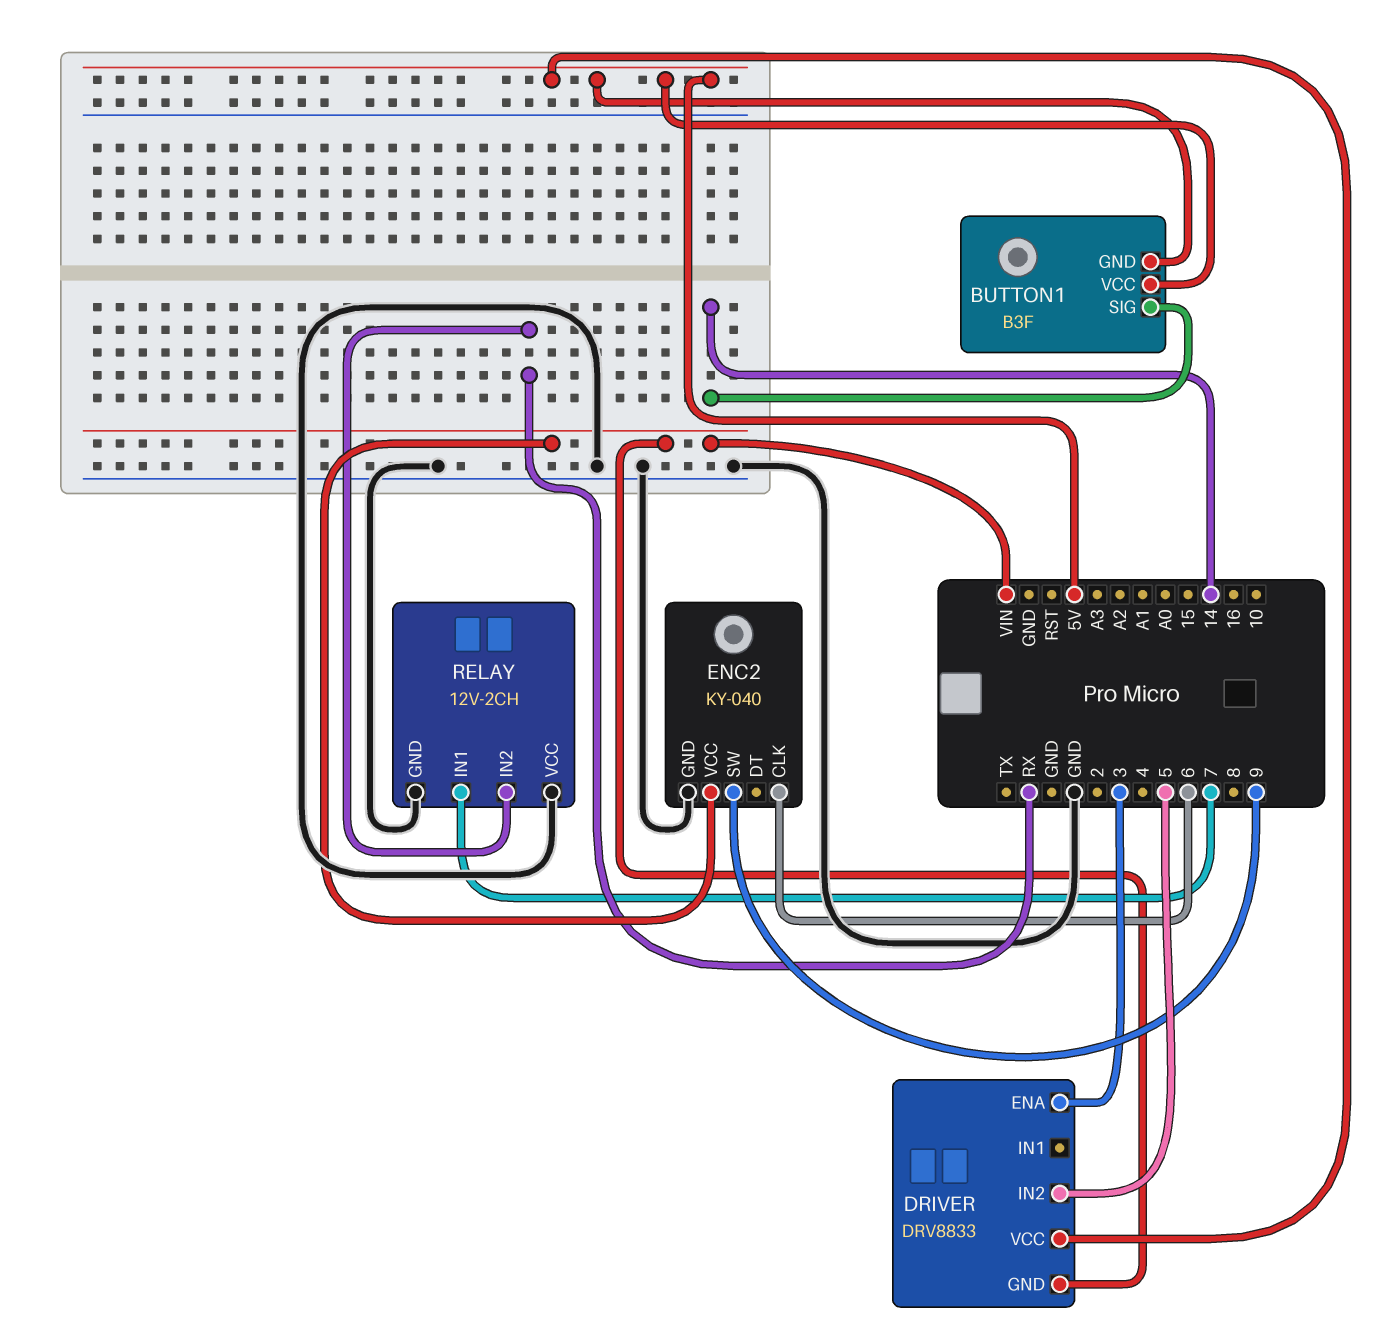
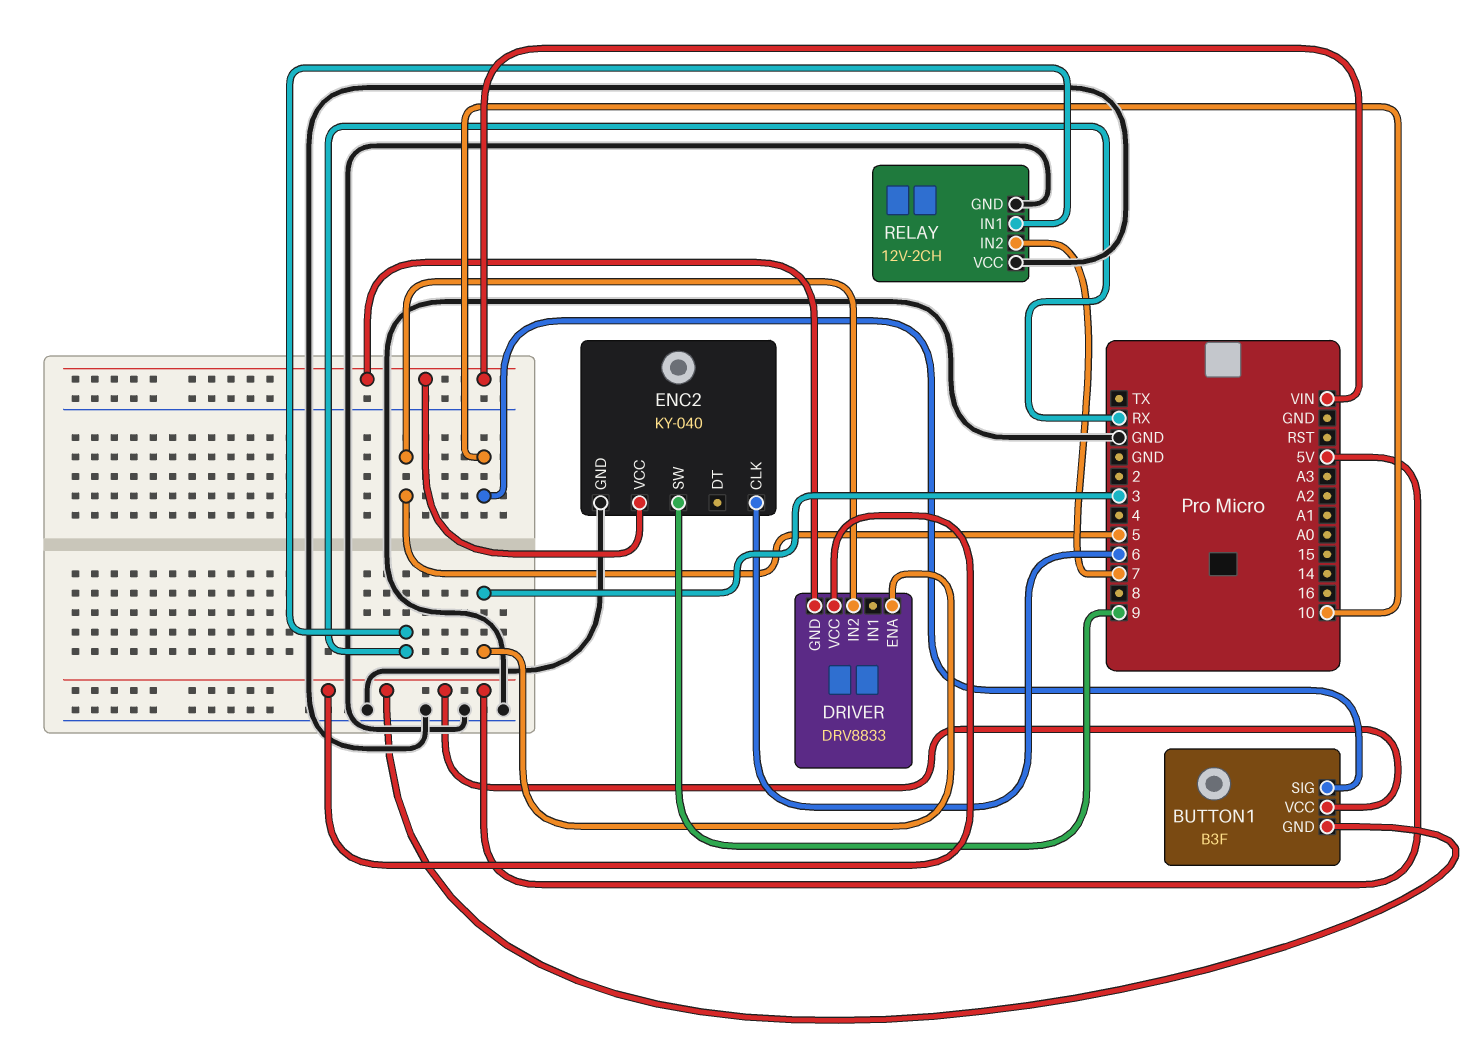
BUTTON1 pin SIG: 14 -> 10
RELAY pin IN1: 7 -> RX
RELAY pin IN2: RX -> 7

